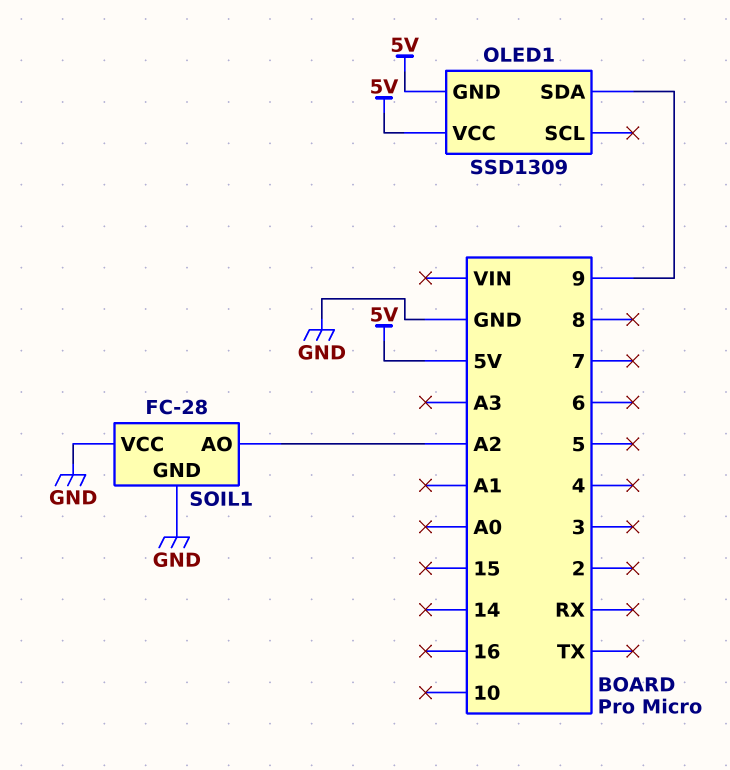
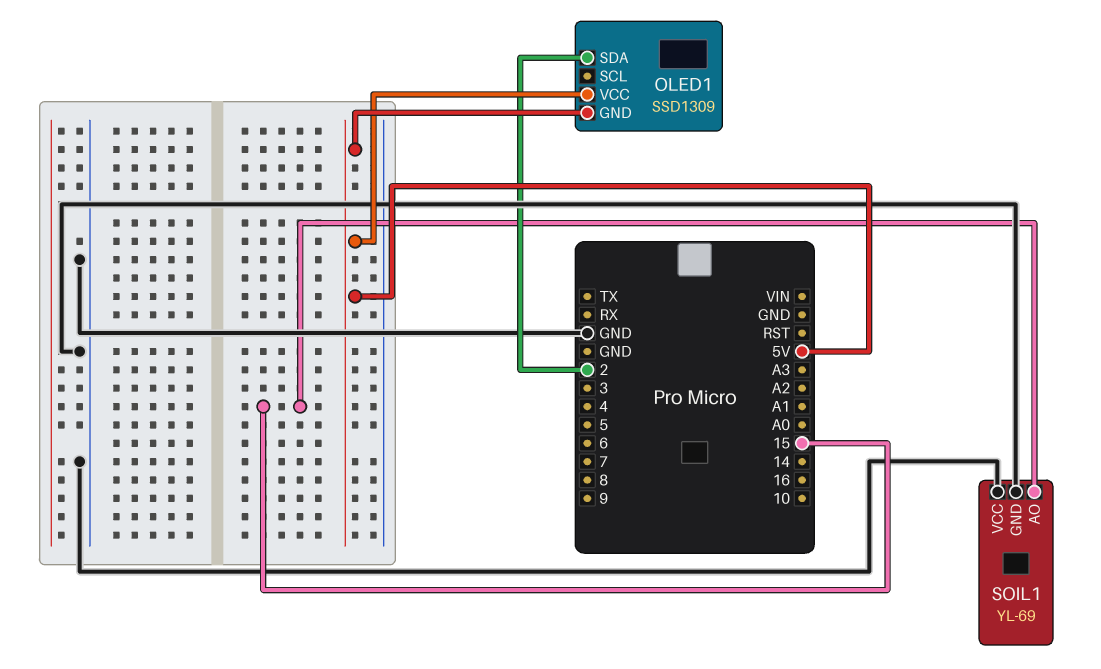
OLED1 pin SDA: 9 -> 2
SOIL1: FC-28 -> YL-69
SOIL1 pin AO: A2 -> 15

